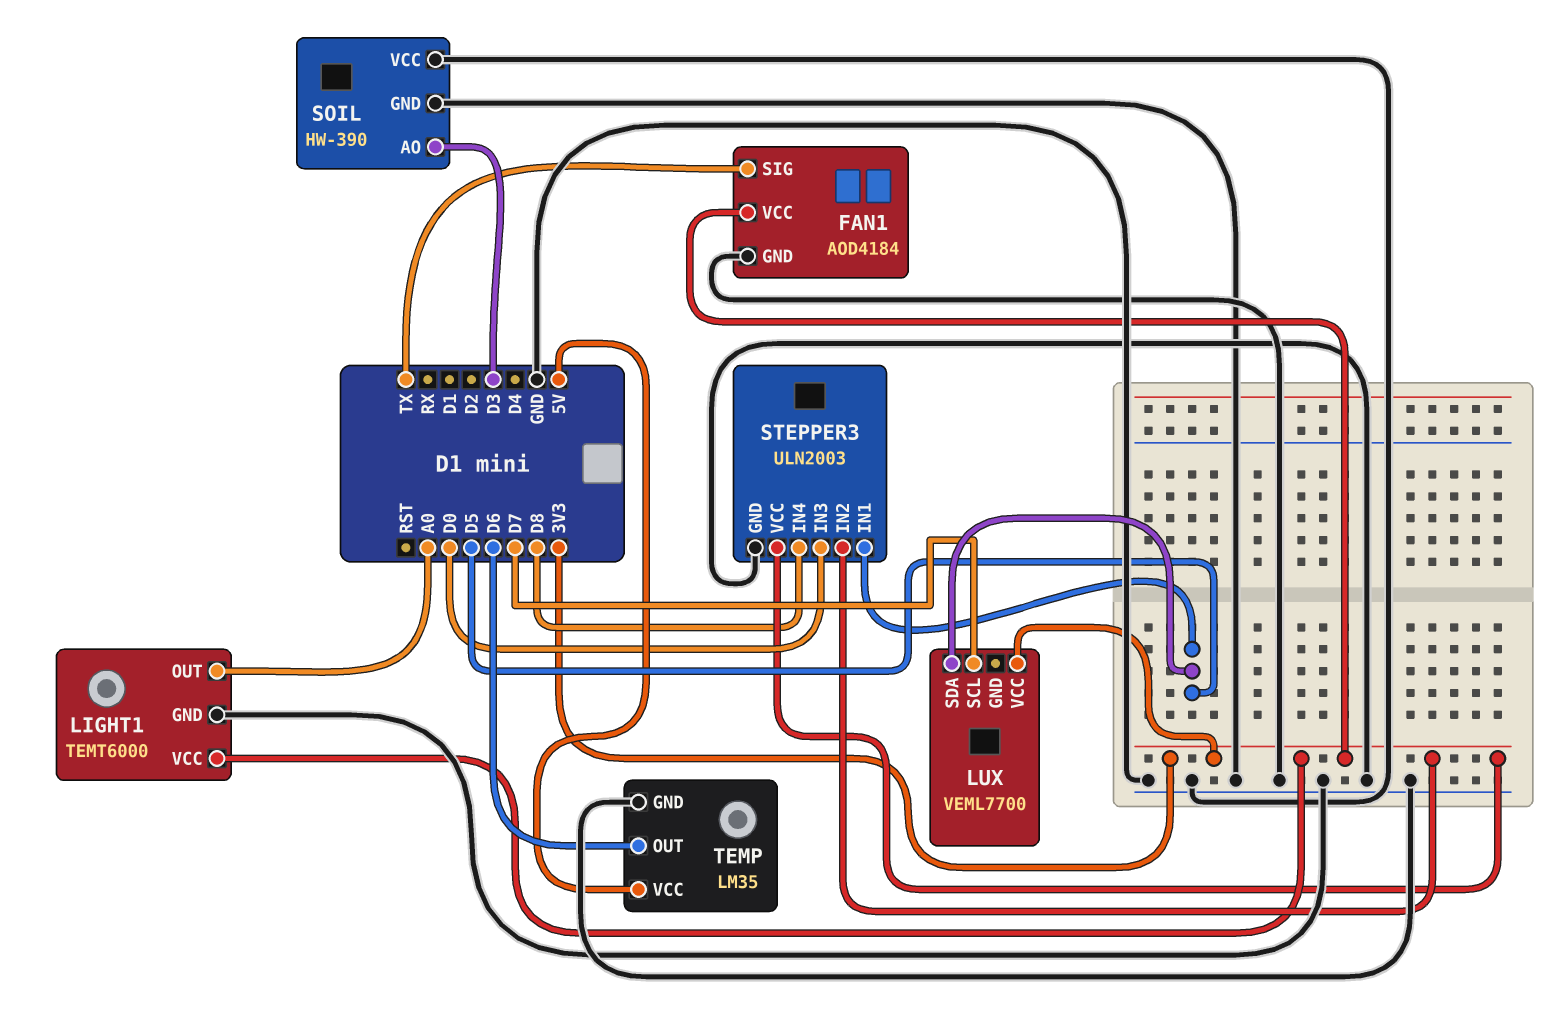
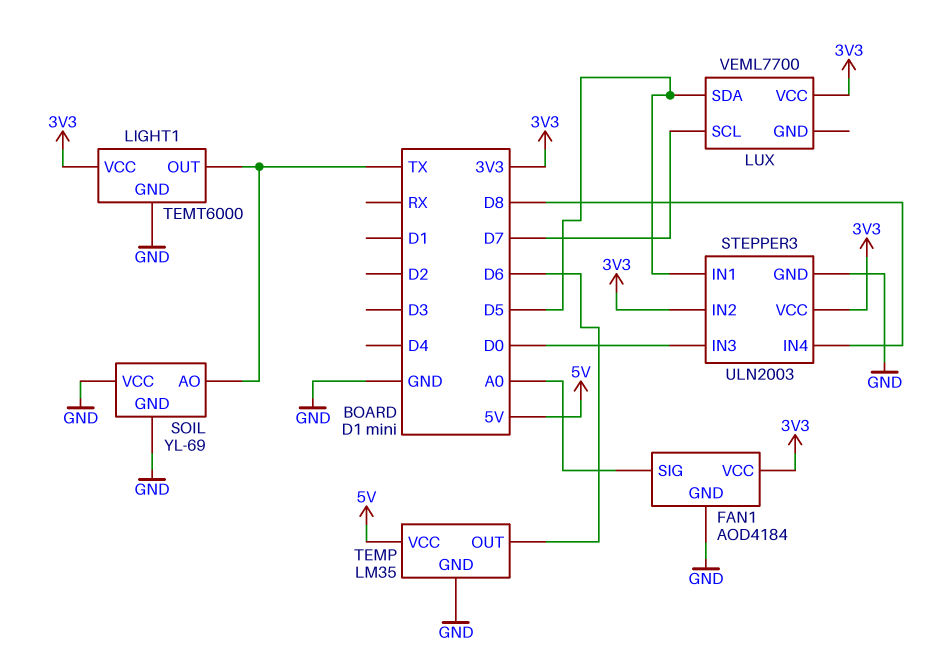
FAN1 pin SIG: TX -> A0
LIGHT1 pin OUT: A0 -> TX
SOIL: HW-390 -> YL-69
SOIL pin AO: D3 -> TX

